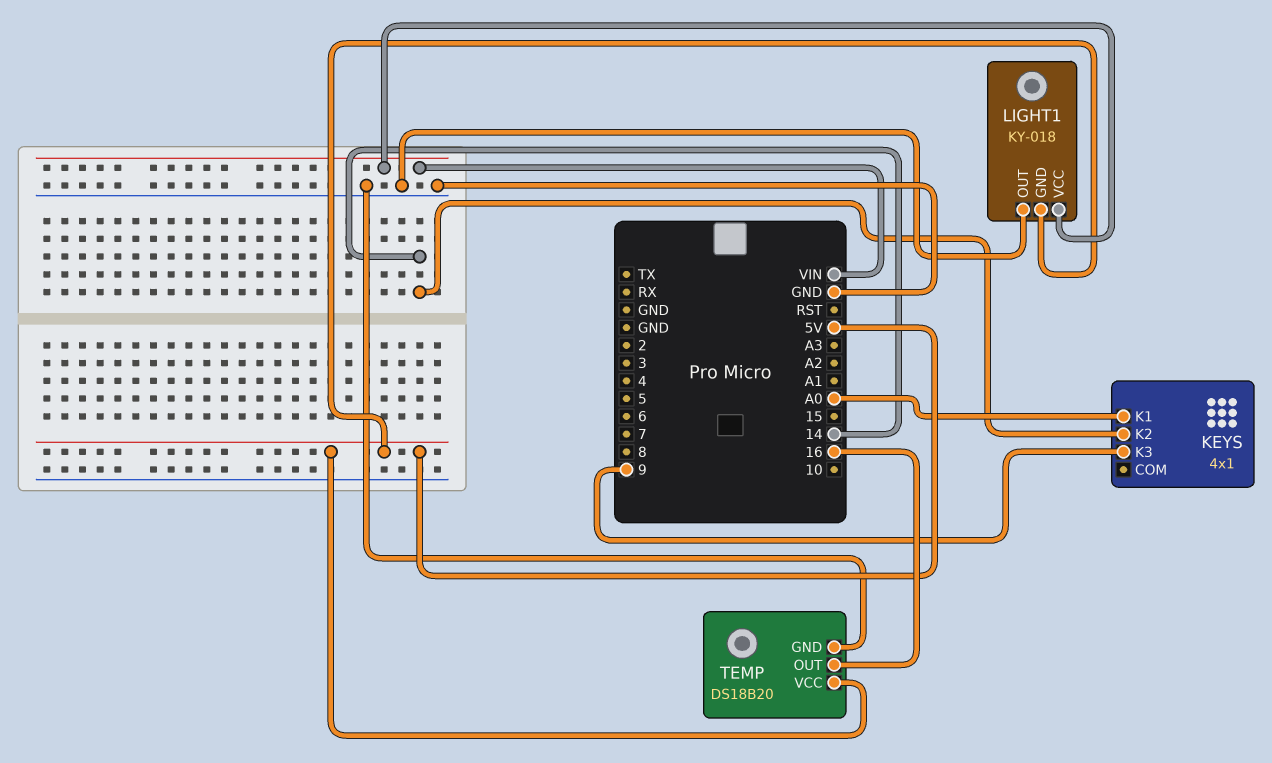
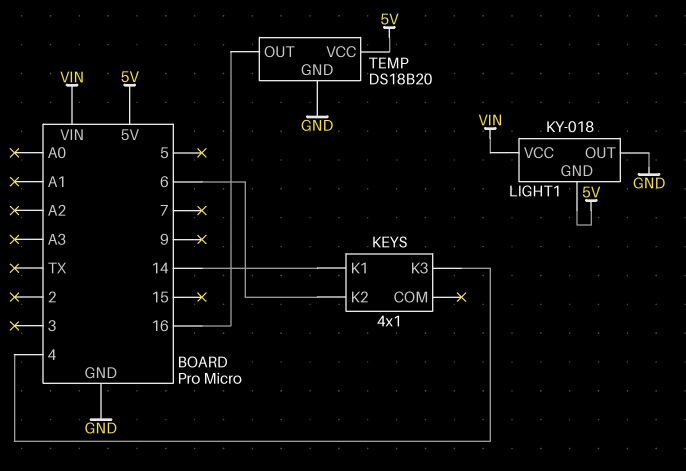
KEYS pin K1: A0 -> 14
KEYS pin K2: 14 -> 6
KEYS pin K3: 9 -> 4

